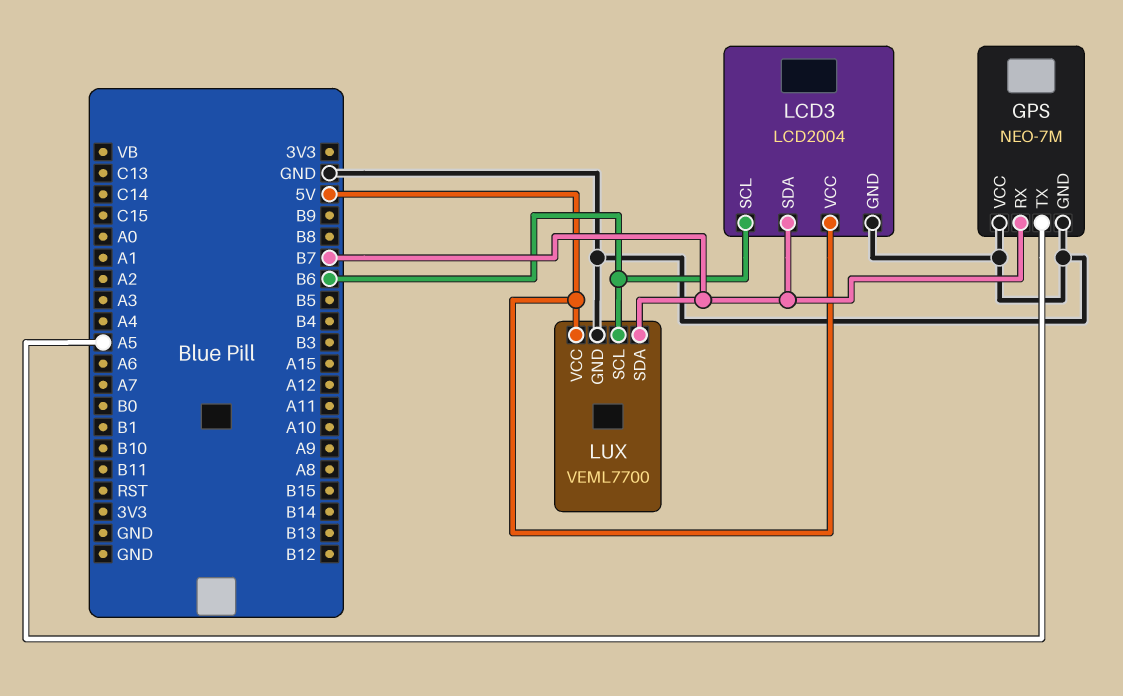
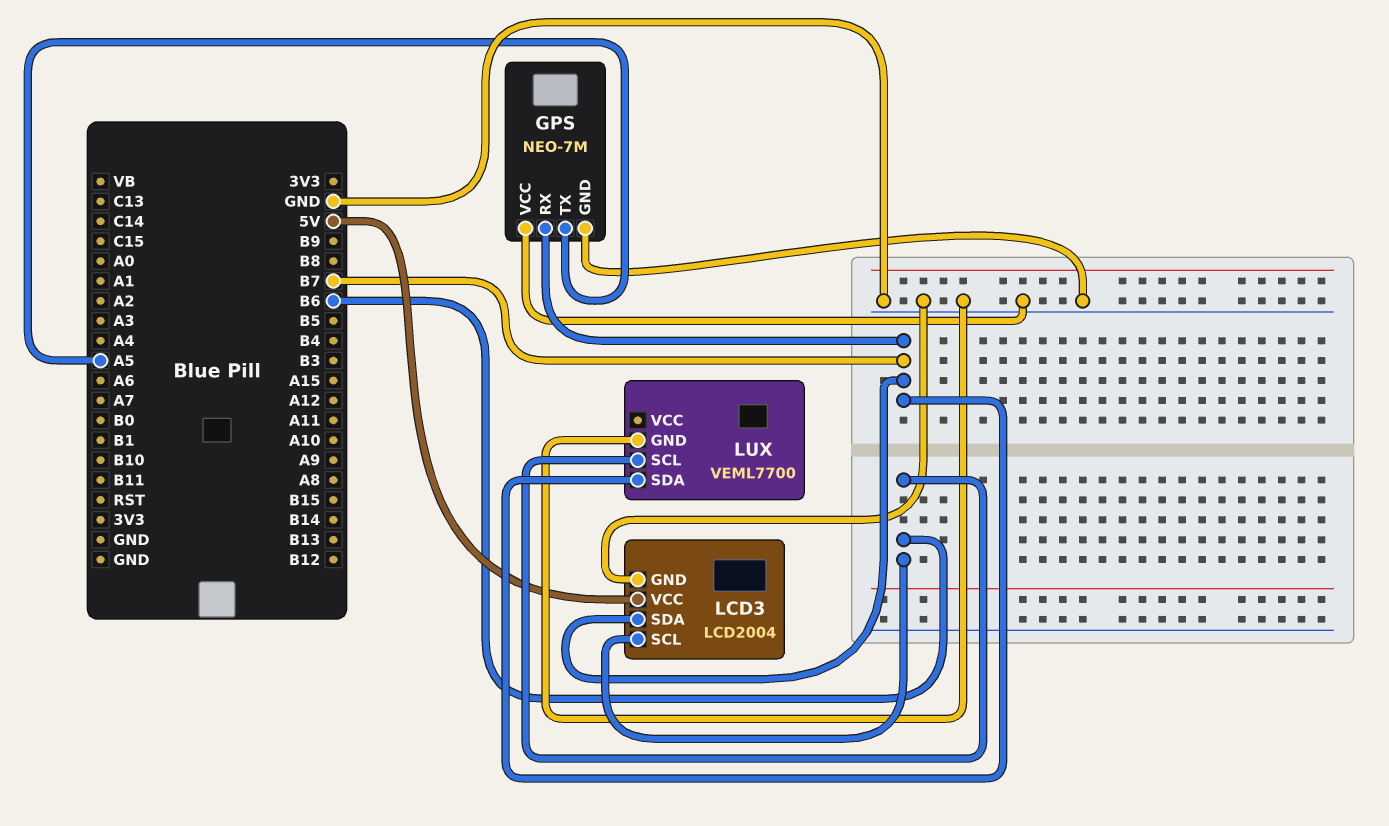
LUX pin VCC: 5V -> none

